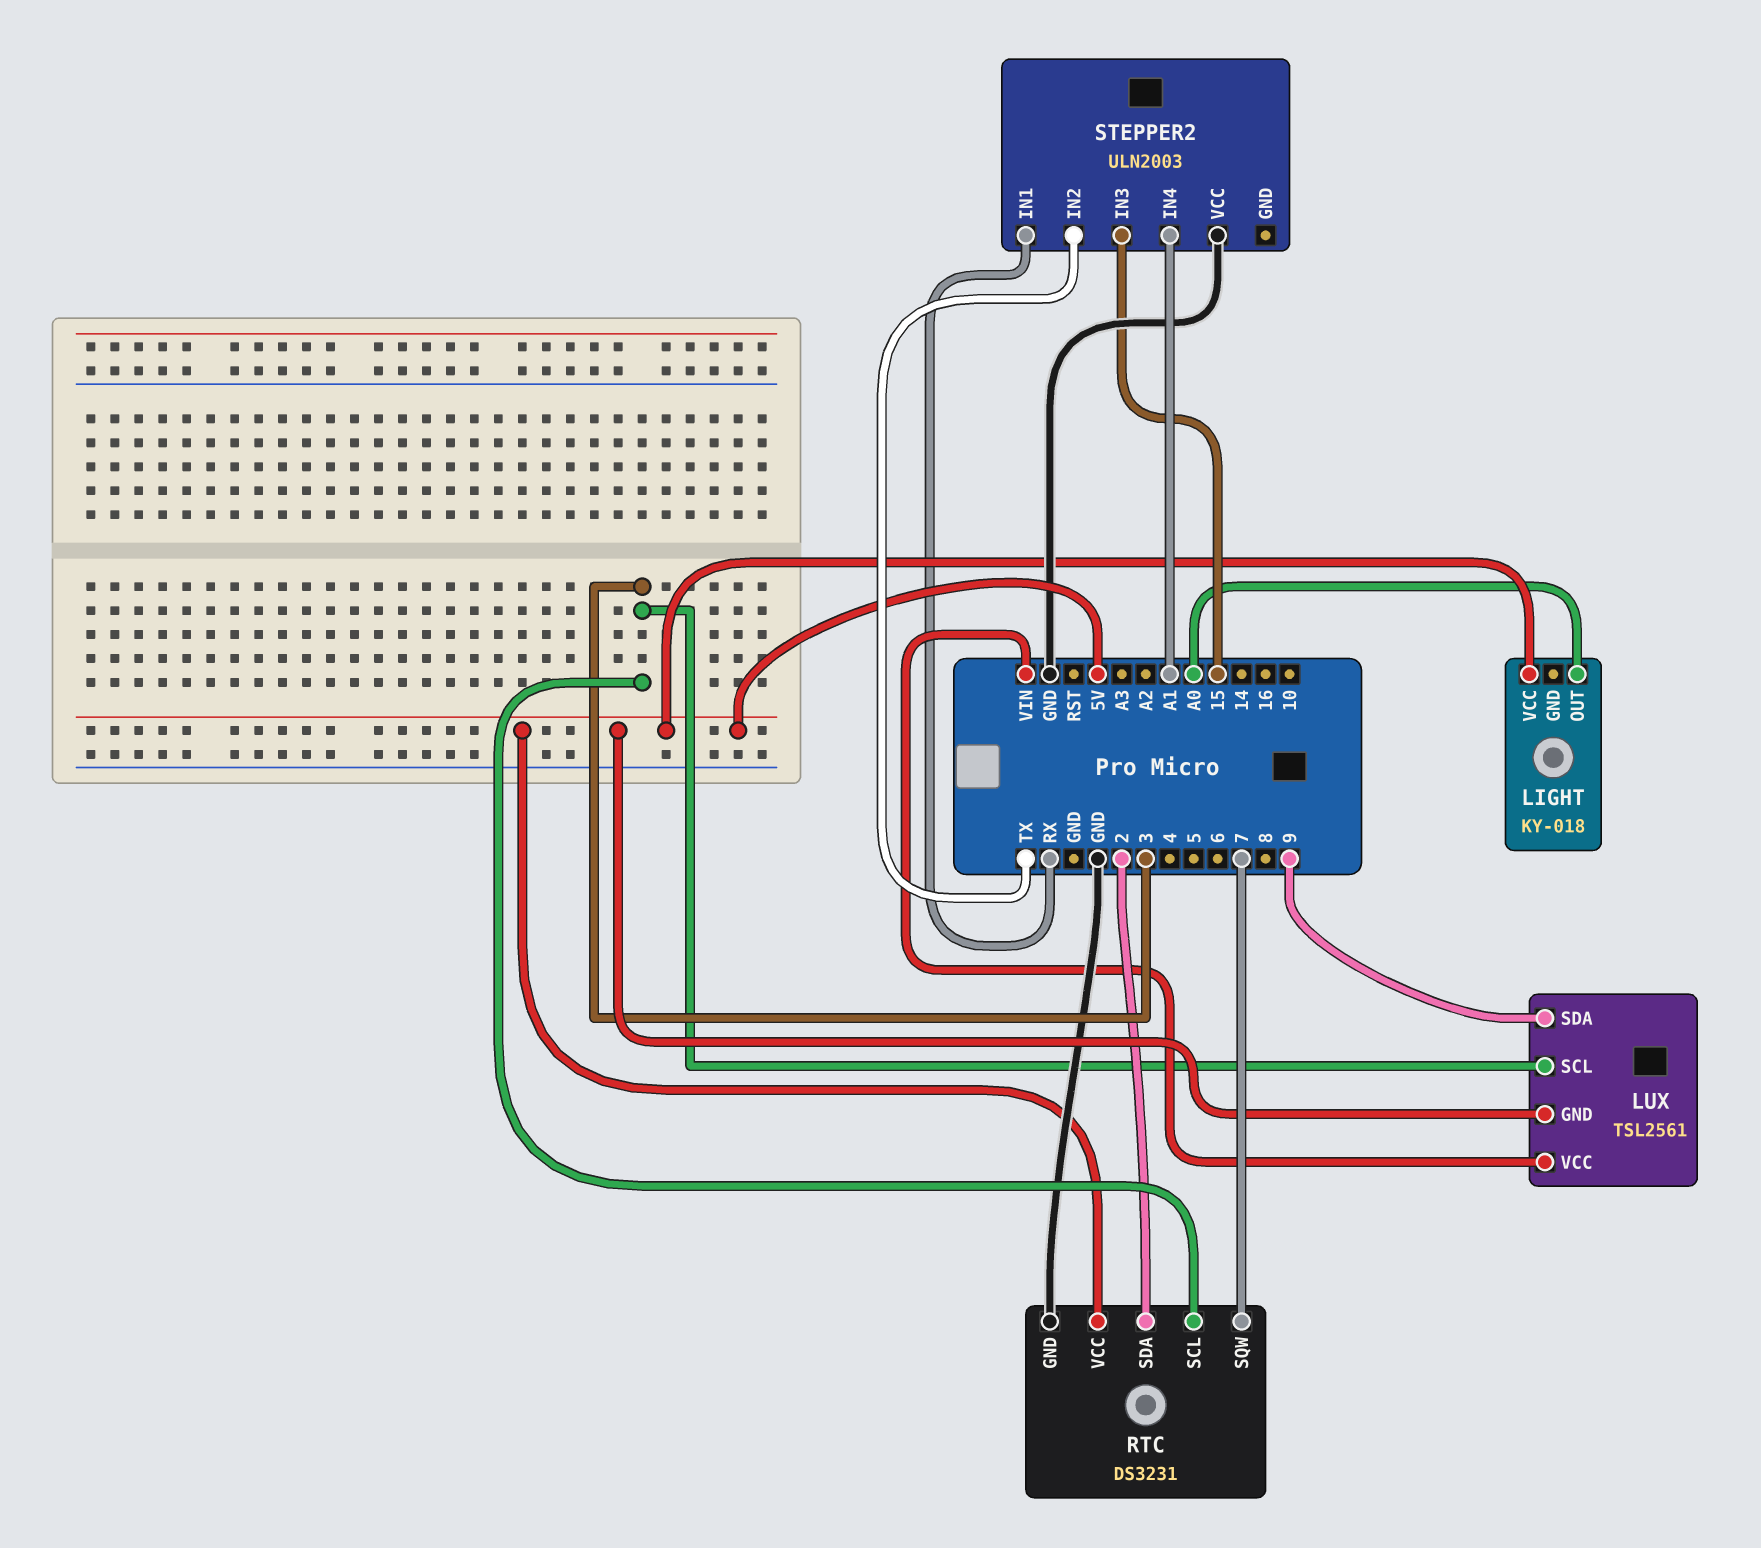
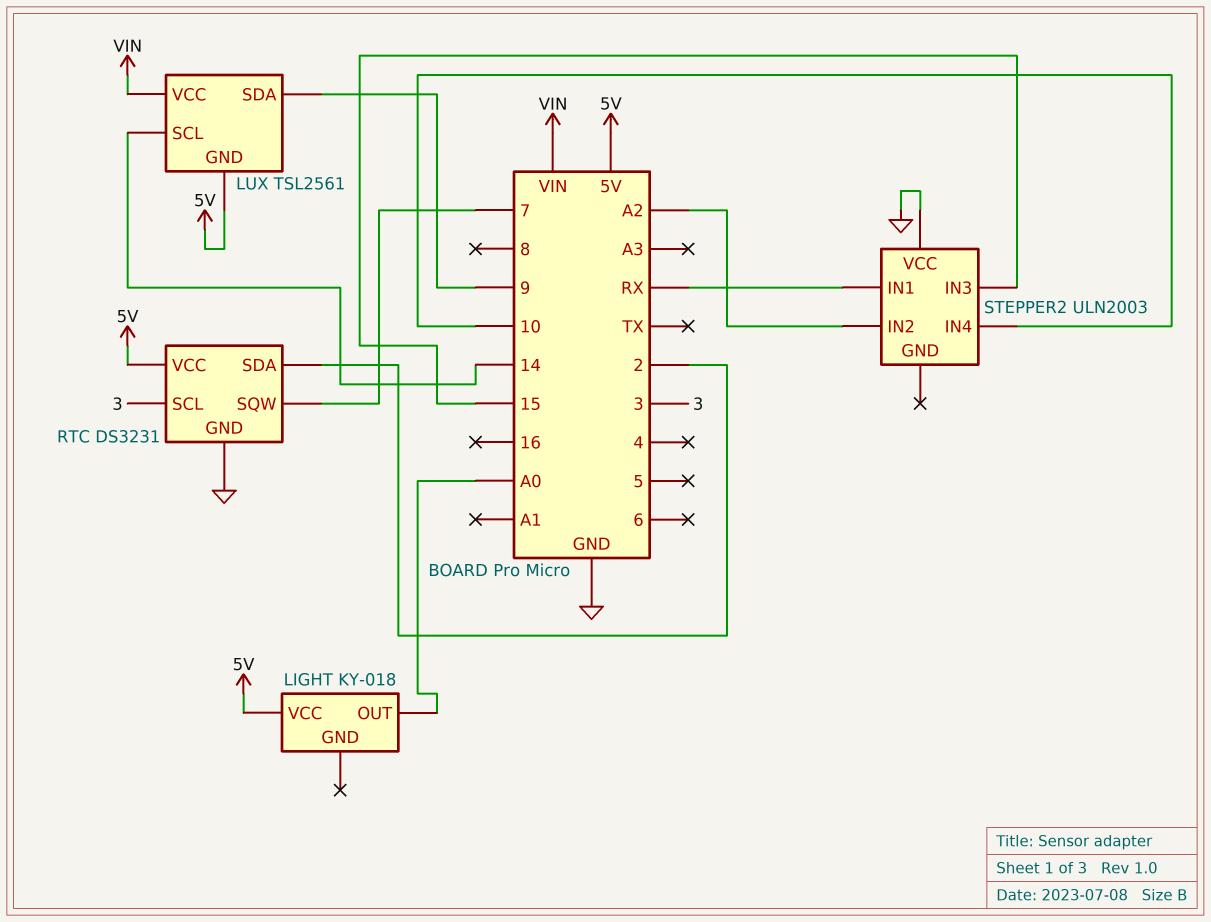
LUX pin SCL: 3 -> 14
STEPPER2 pin IN2: TX -> A2
STEPPER2 pin IN4: A1 -> 10

